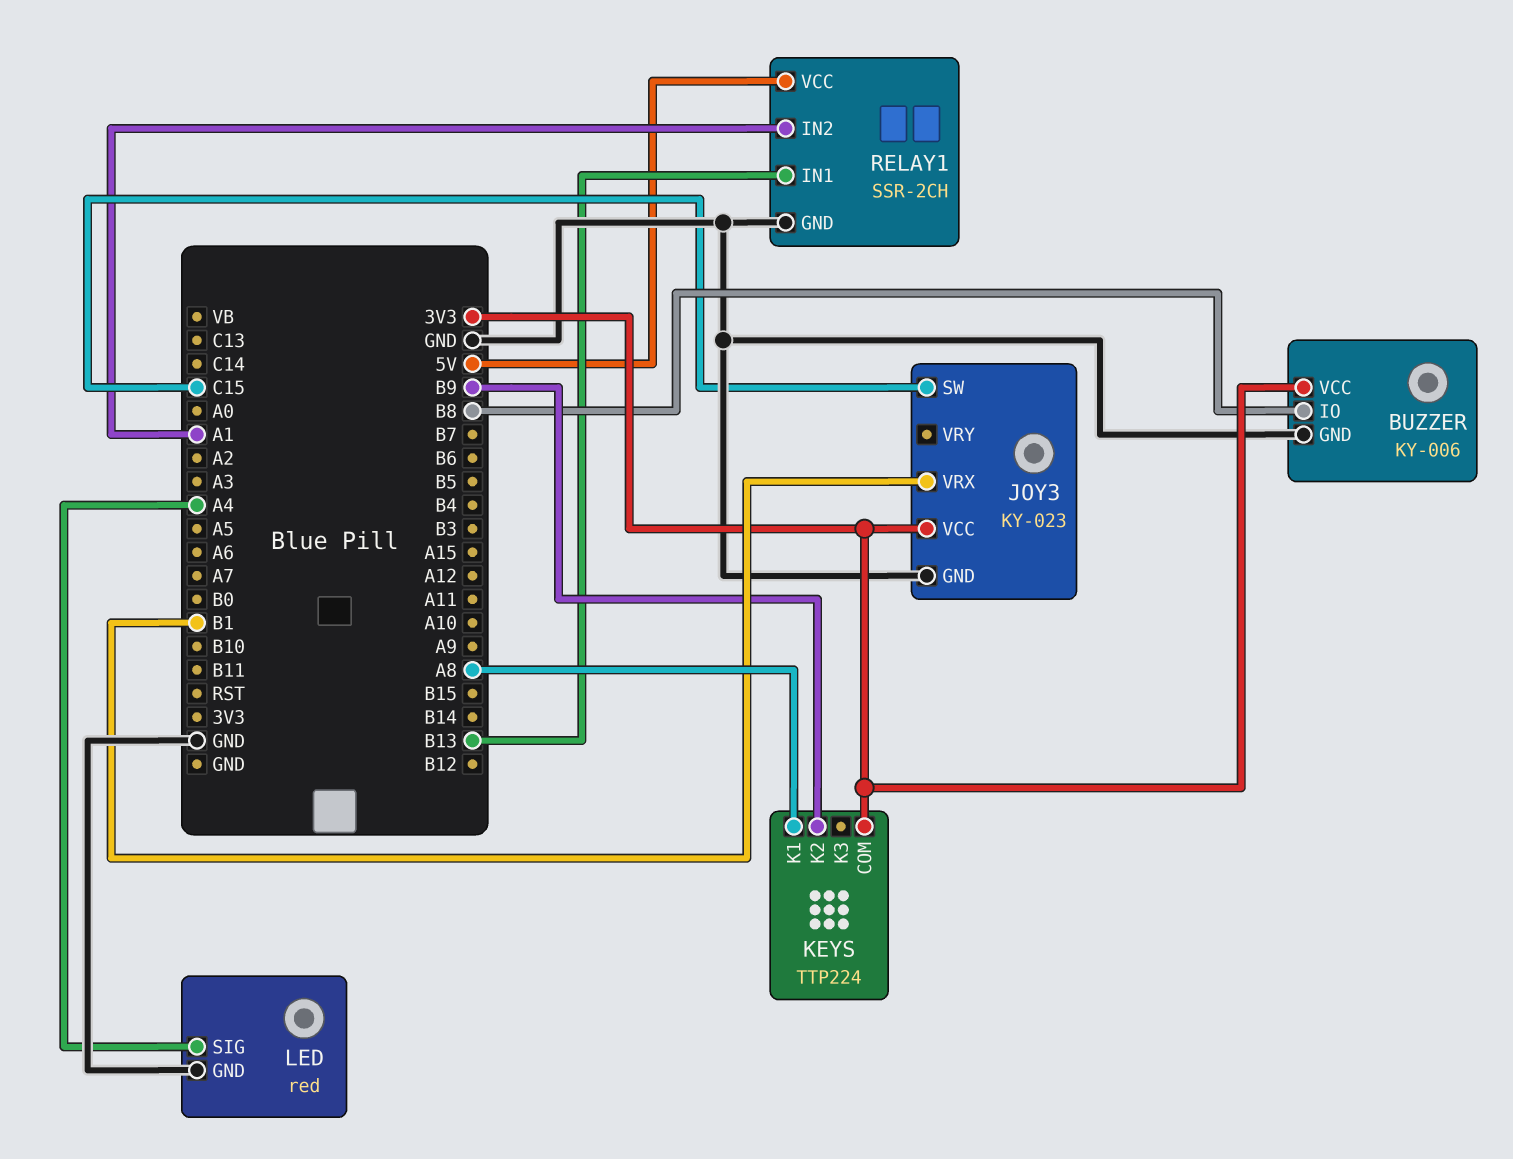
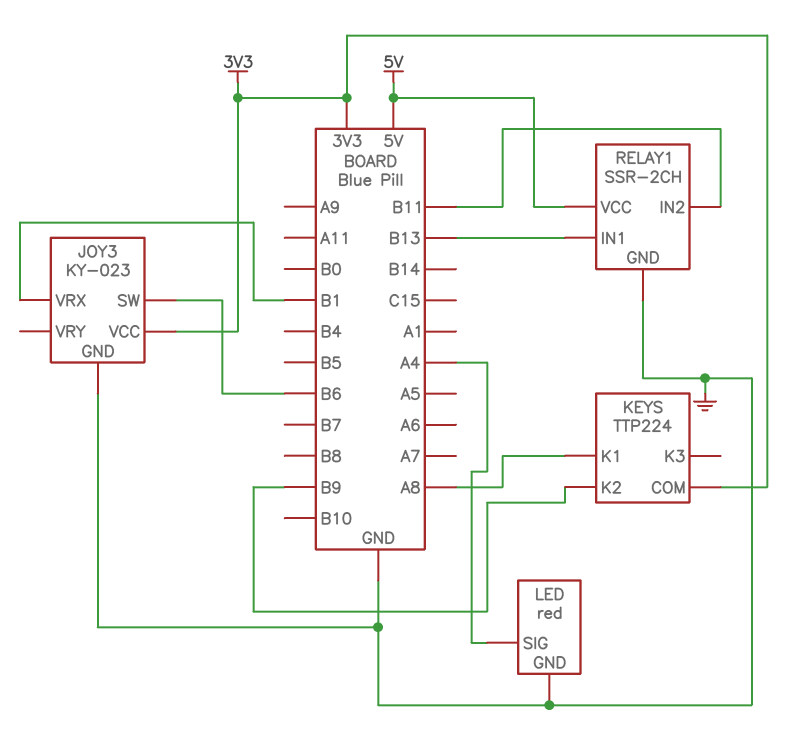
BUZZER: KY-006 -> none
BUZZER pin GND: GND -> none
BUZZER pin IO: B8 -> none
BUZZER pin VCC: 3V3 -> none
JOY3 pin SW: C15 -> B6
RELAY1 pin IN2: A1 -> B11

